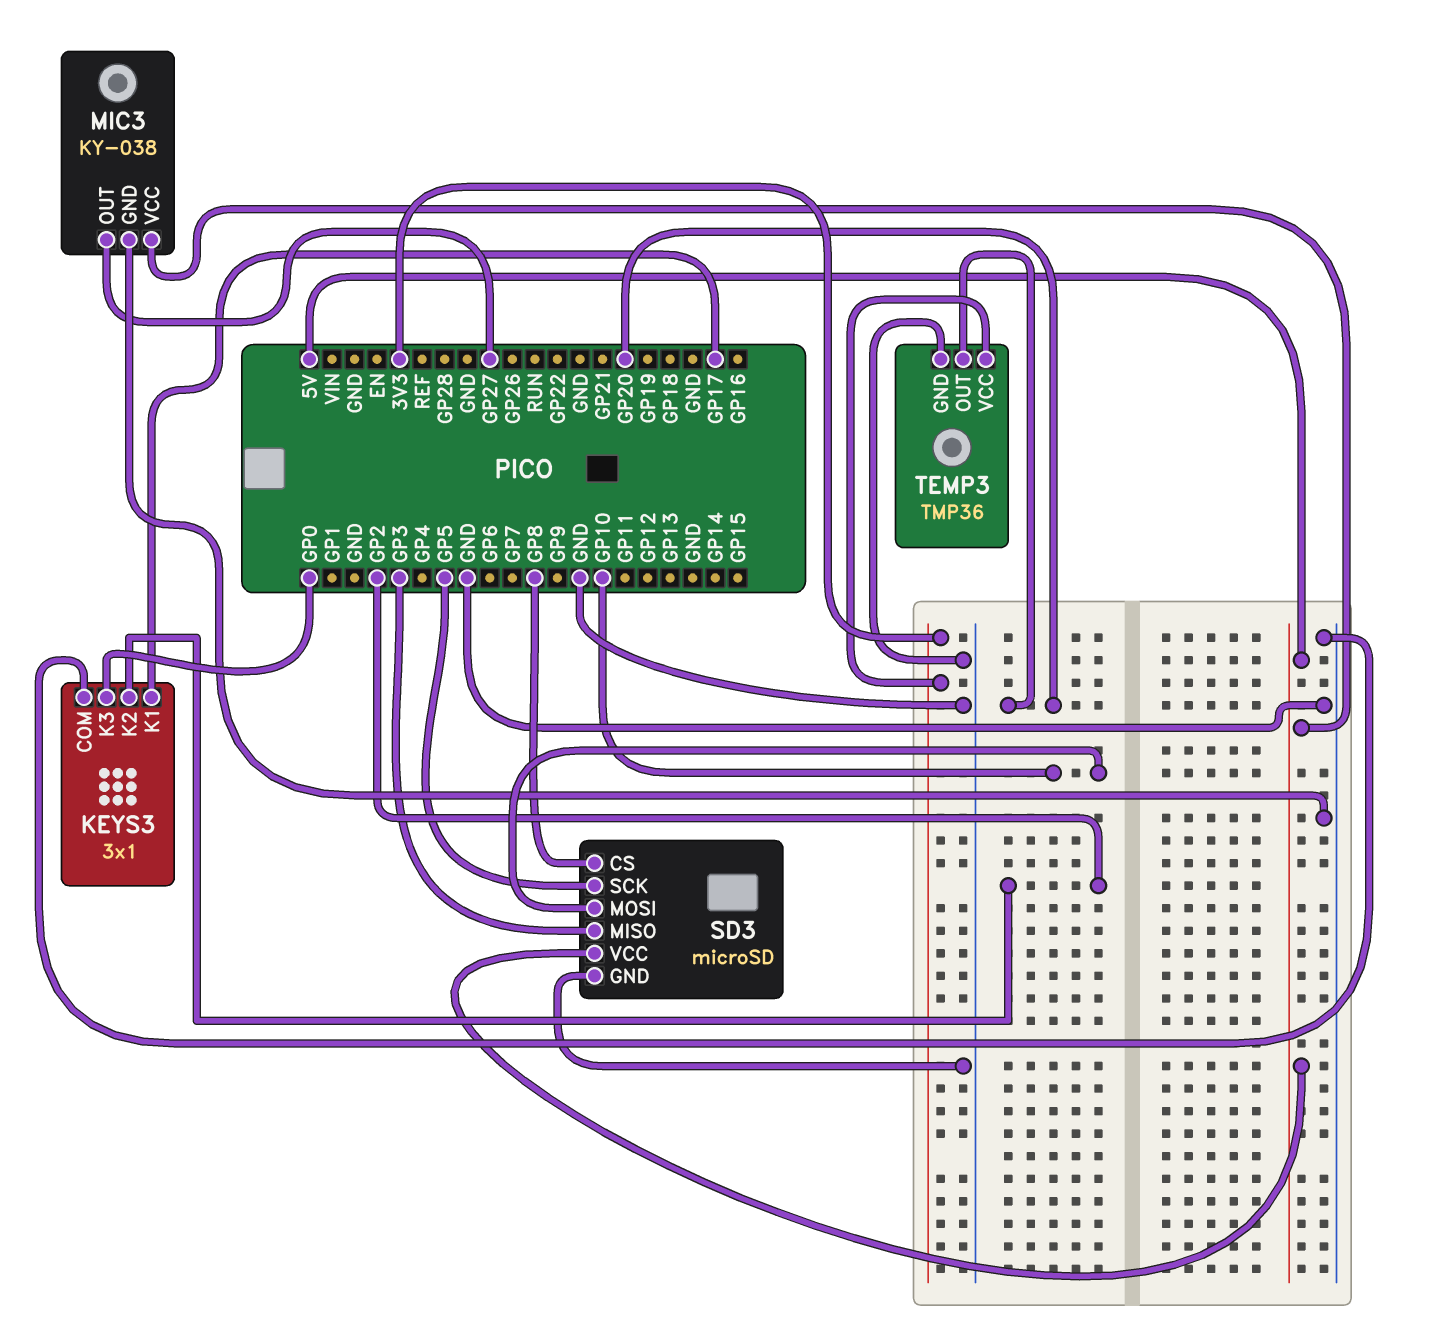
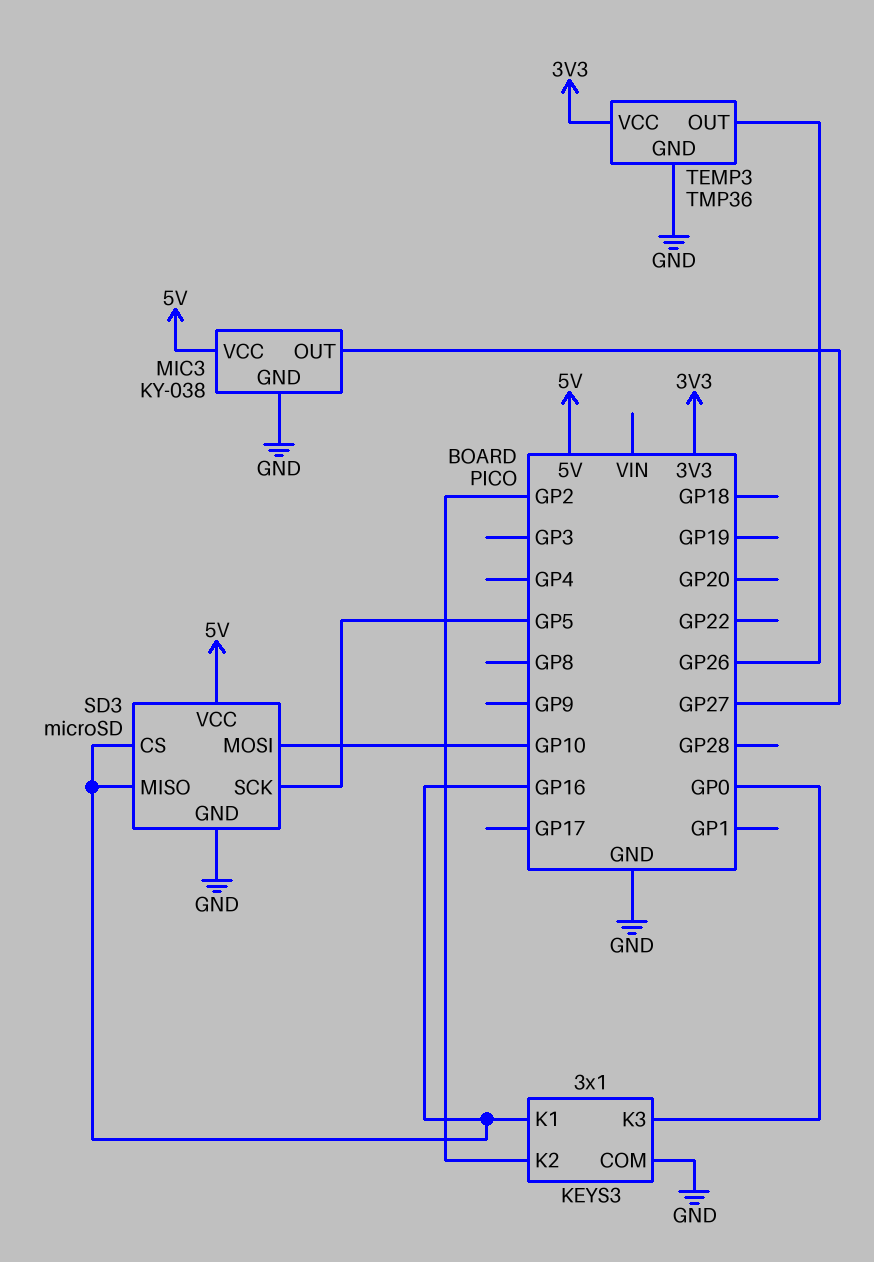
KEYS3 pin K1: GP17 -> GP16
SD3 pin CS: GP8 -> GP16
SD3 pin MISO: GP3 -> GP16
TEMP3 pin OUT: GP20 -> GP26

